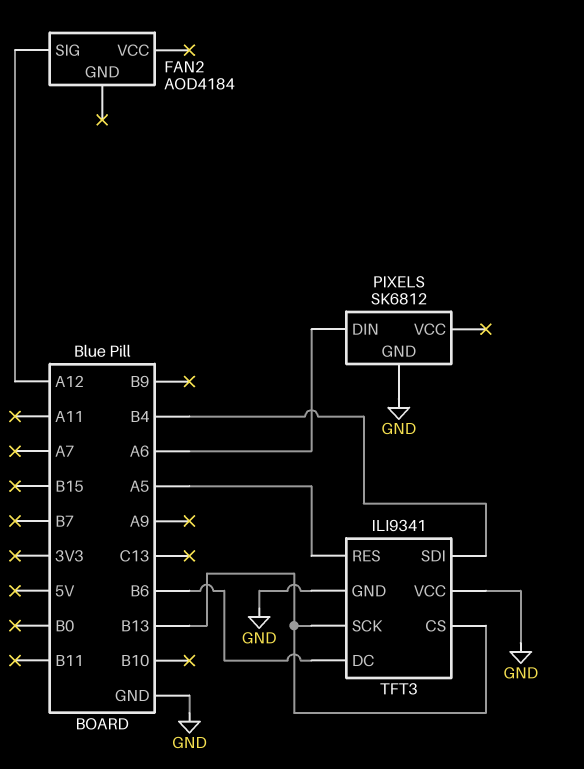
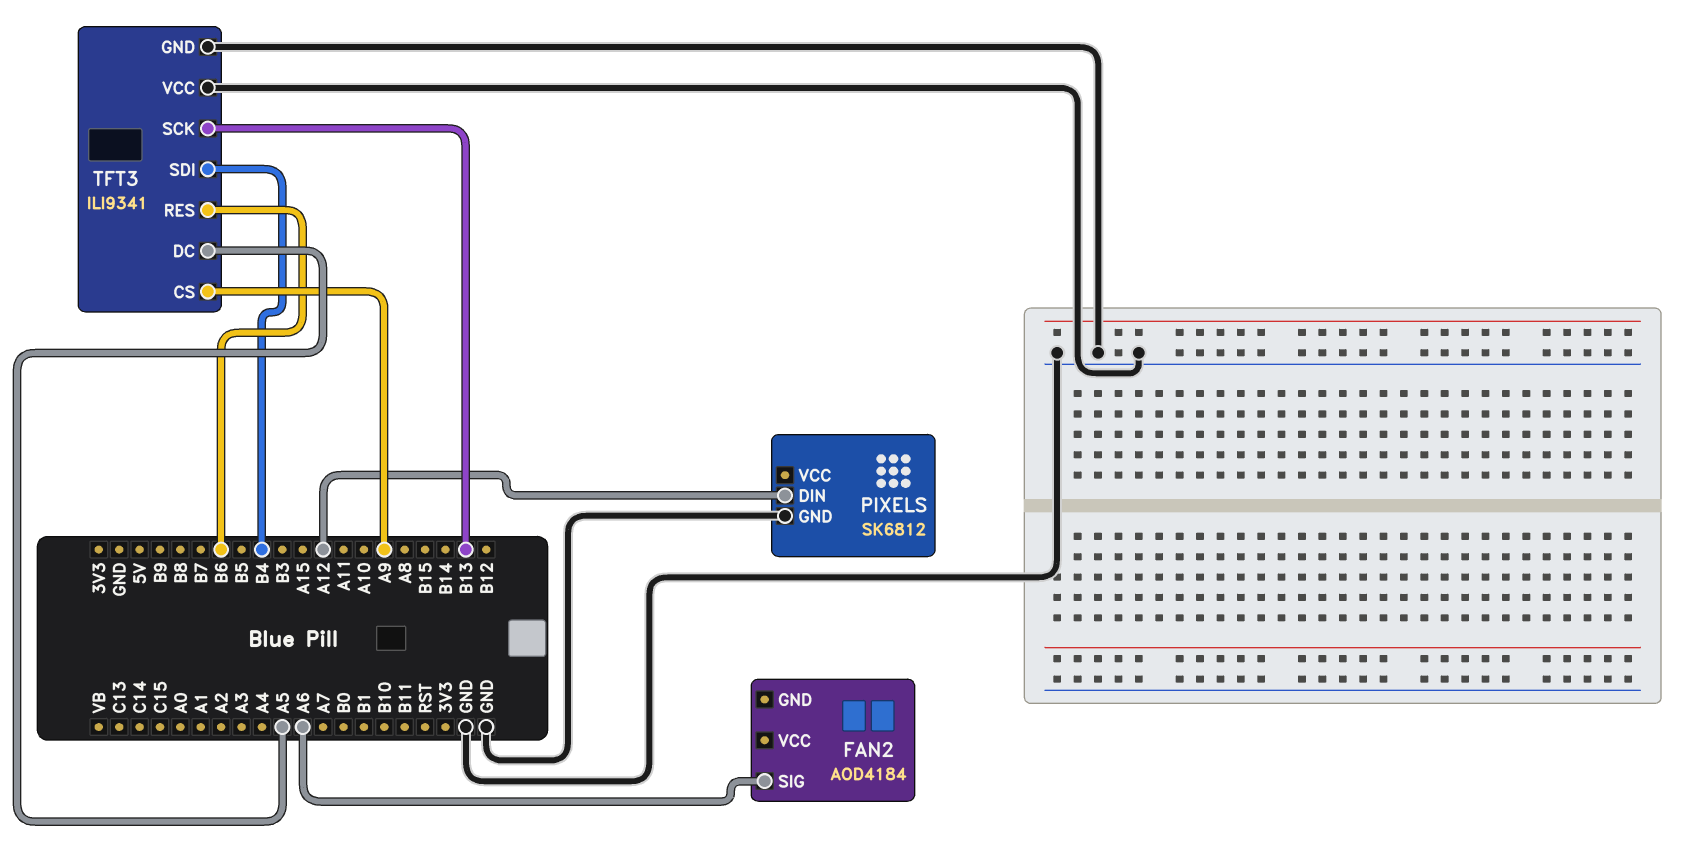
FAN2 pin SIG: A12 -> A6
PIXELS pin DIN: A6 -> A12
TFT3 pin CS: B13 -> A9
TFT3 pin DC: B6 -> A5
TFT3 pin RES: A5 -> B6

